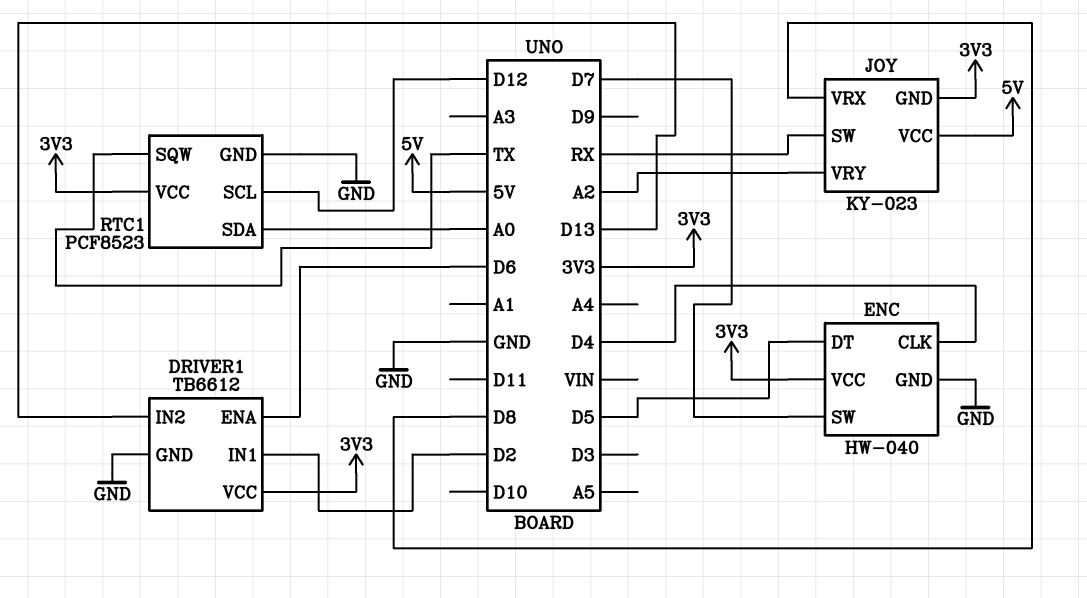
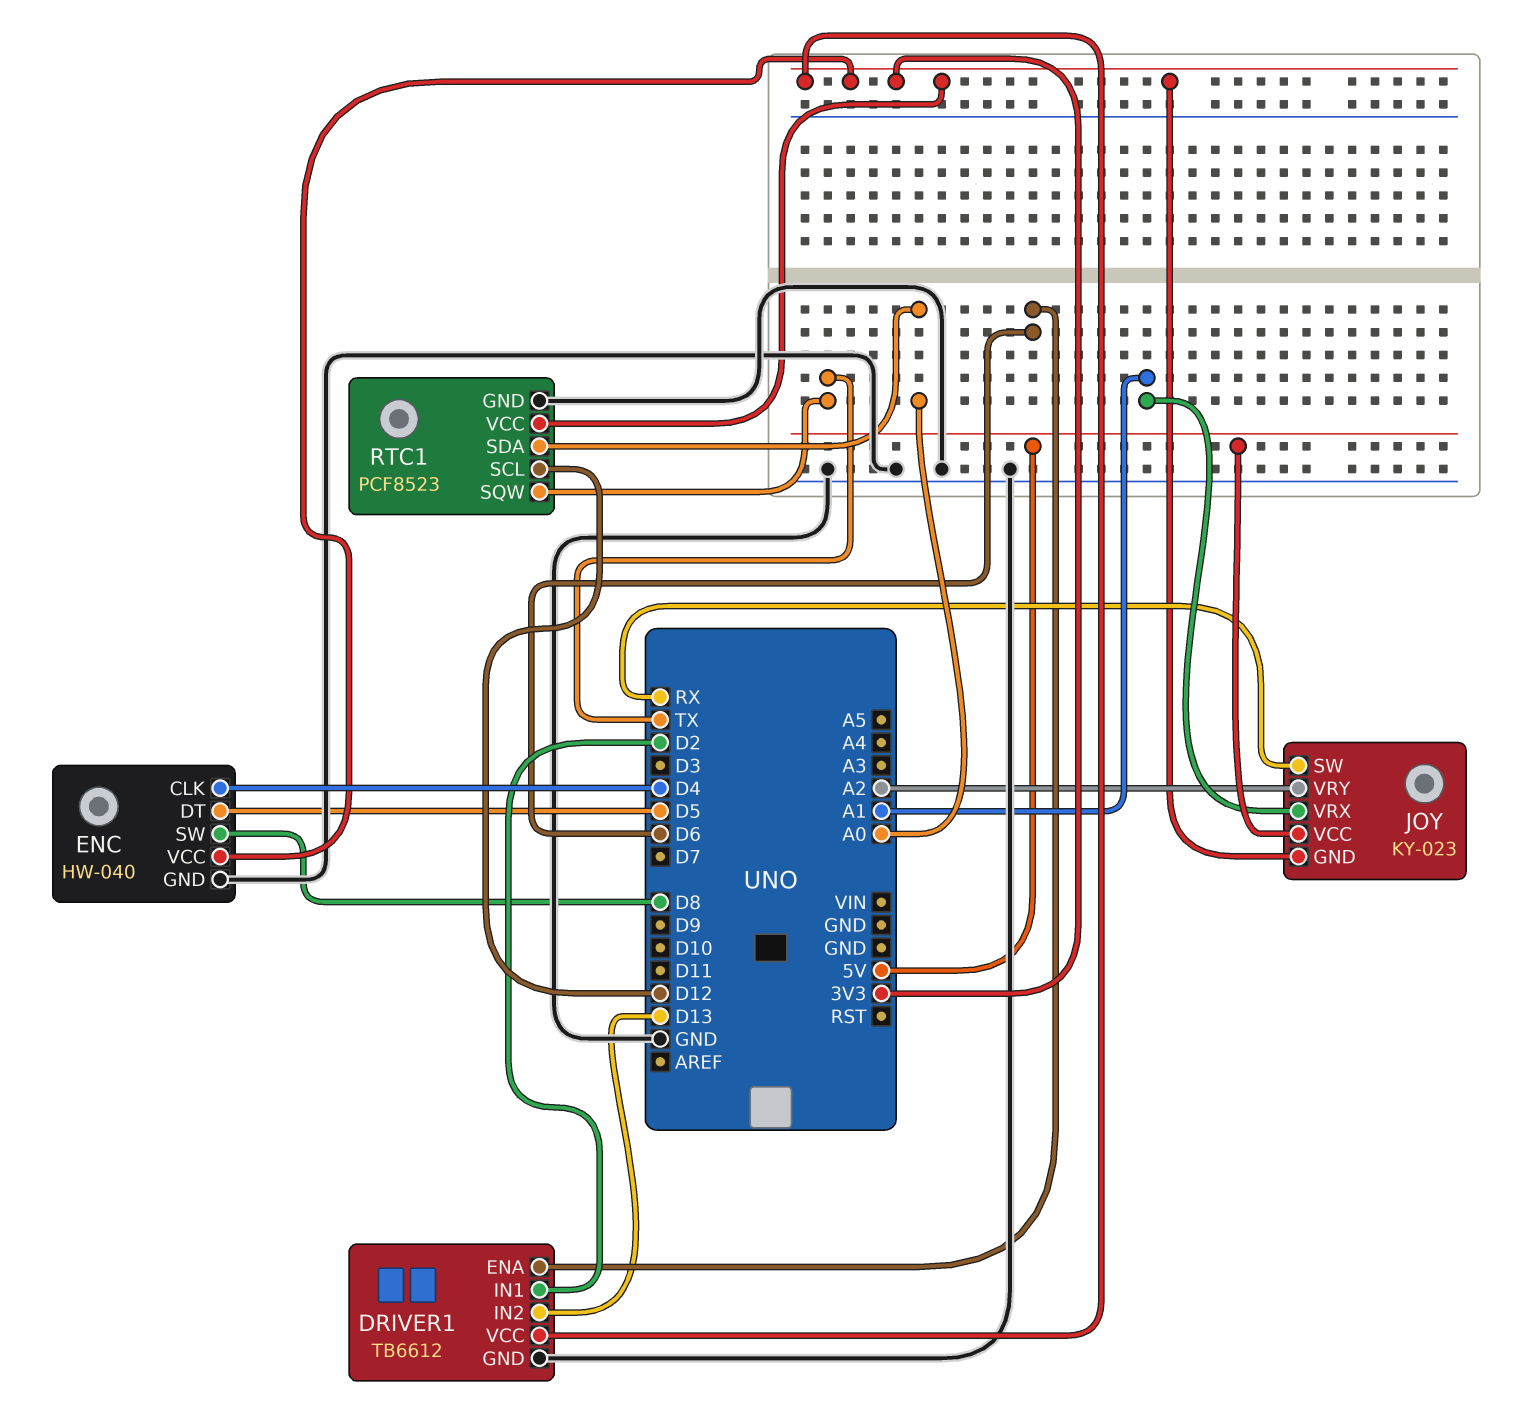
ENC pin SW: D7 -> D8
JOY pin VRX: D8 -> A1

